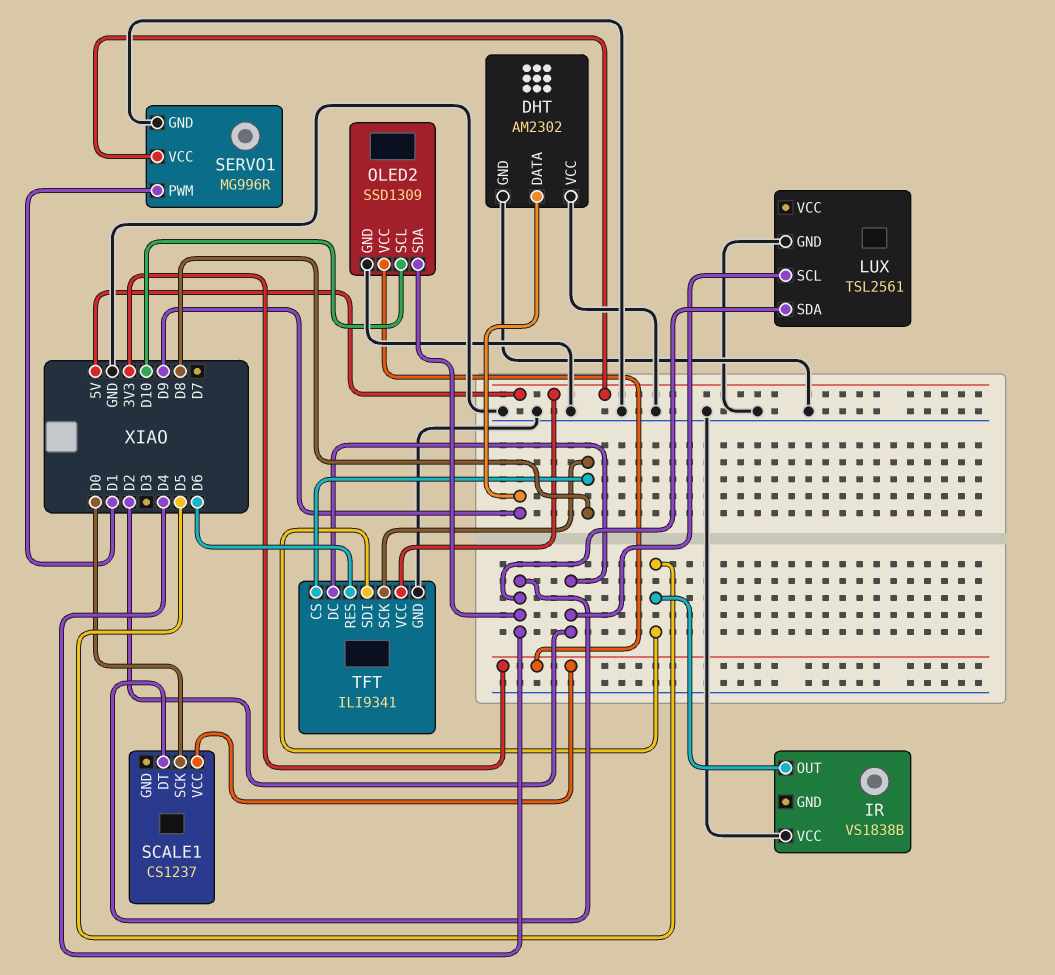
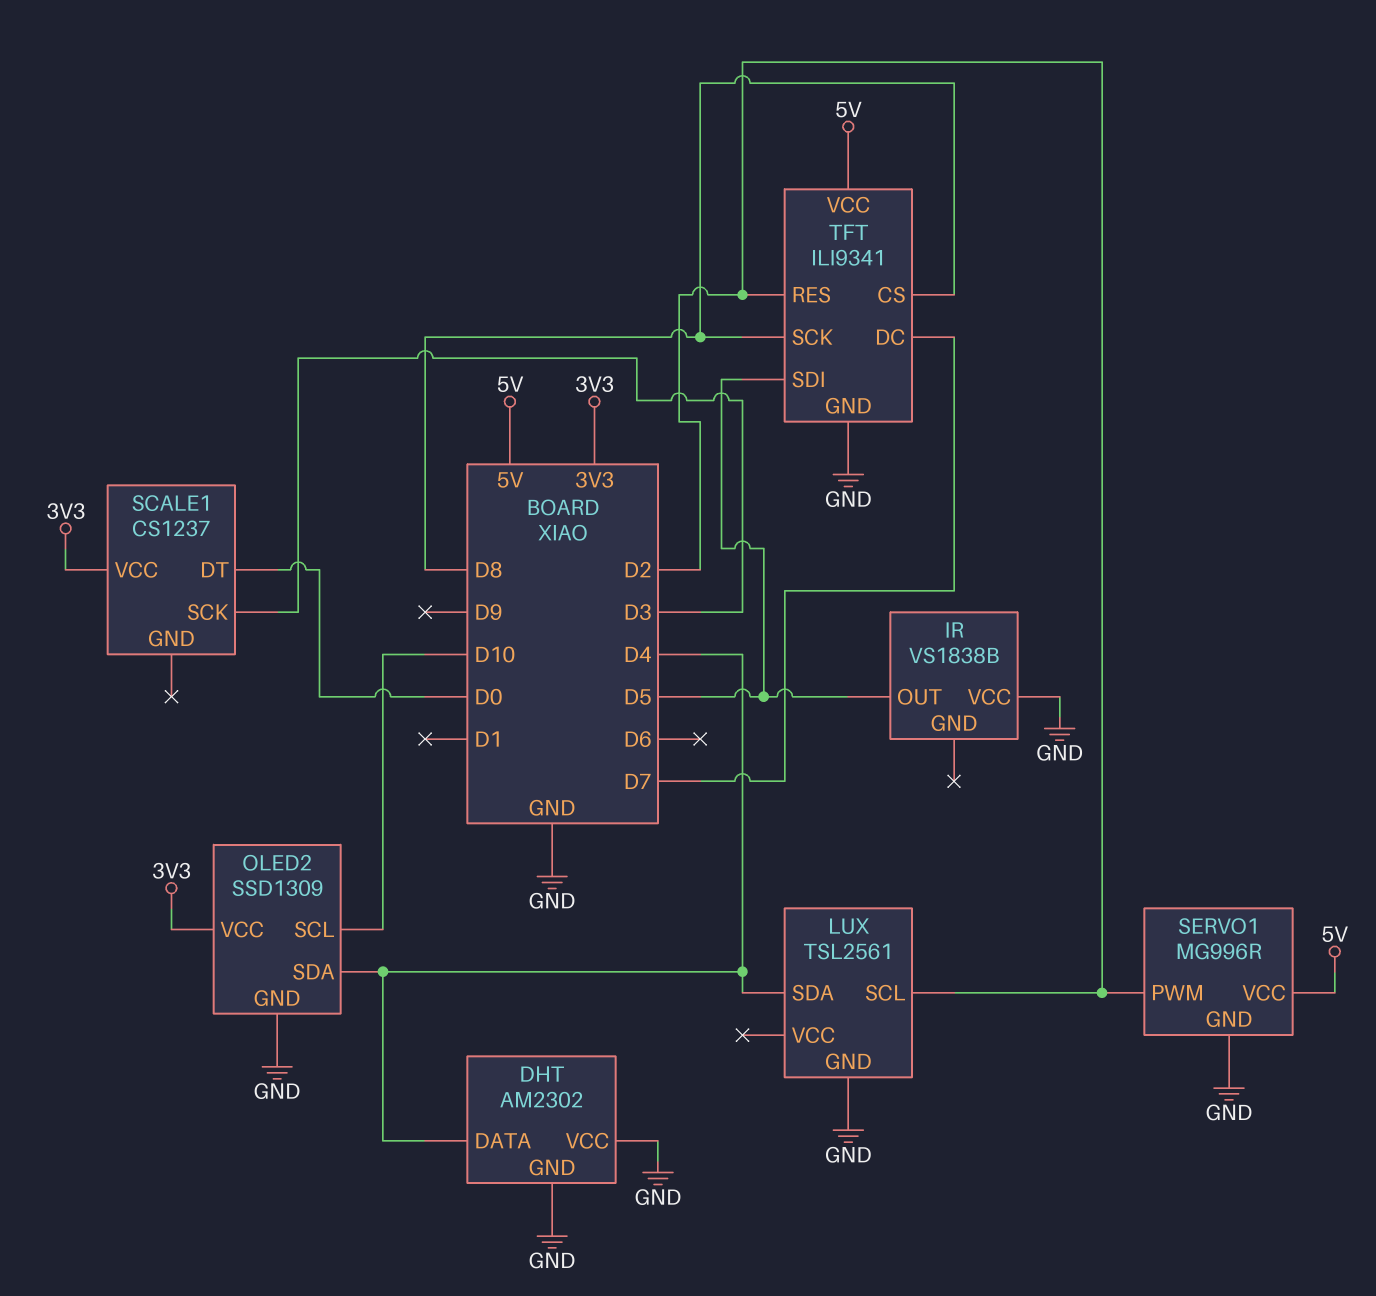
DHT pin DATA: D9 -> D4
SCALE1 pin DT: D4 -> D0
SCALE1 pin SCK: D0 -> D3
SERVO1 pin PWM: D1 -> D2
TFT pin DC: D2 -> D7
TFT pin RES: D6 -> D2

